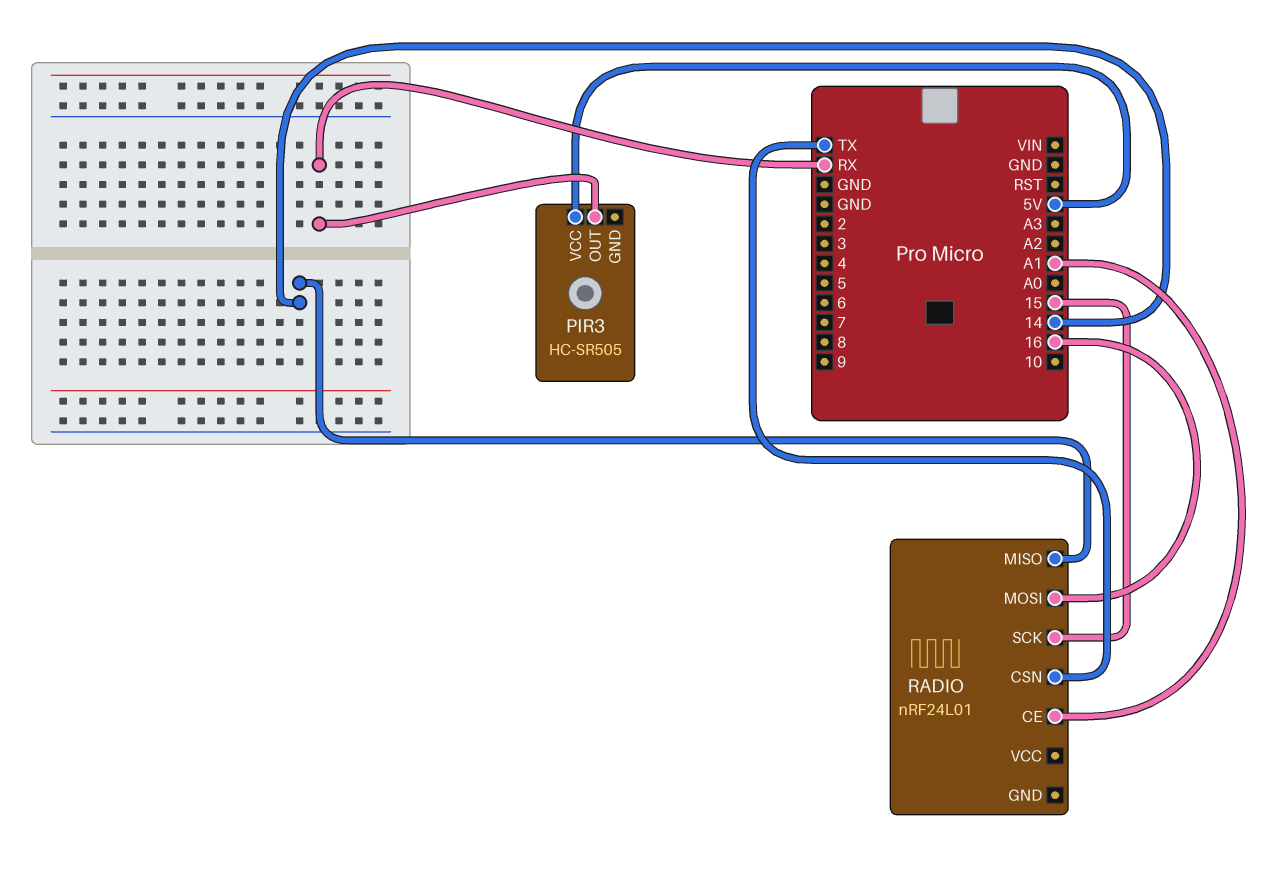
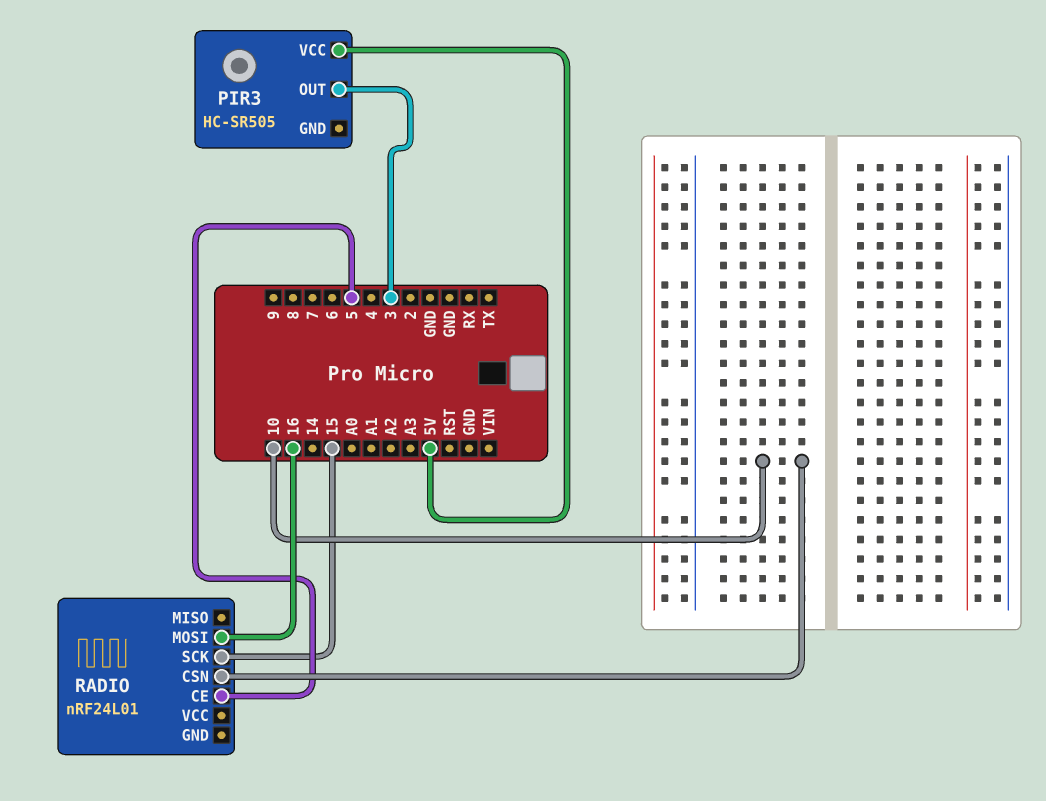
PIR3 pin OUT: RX -> 3
RADIO pin CE: A1 -> 5
RADIO pin CSN: TX -> 10
RADIO pin MISO: 14 -> none

